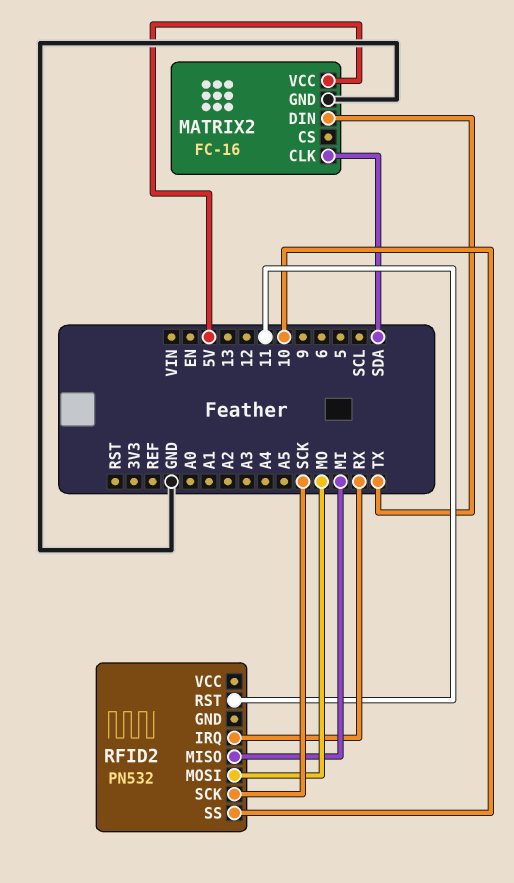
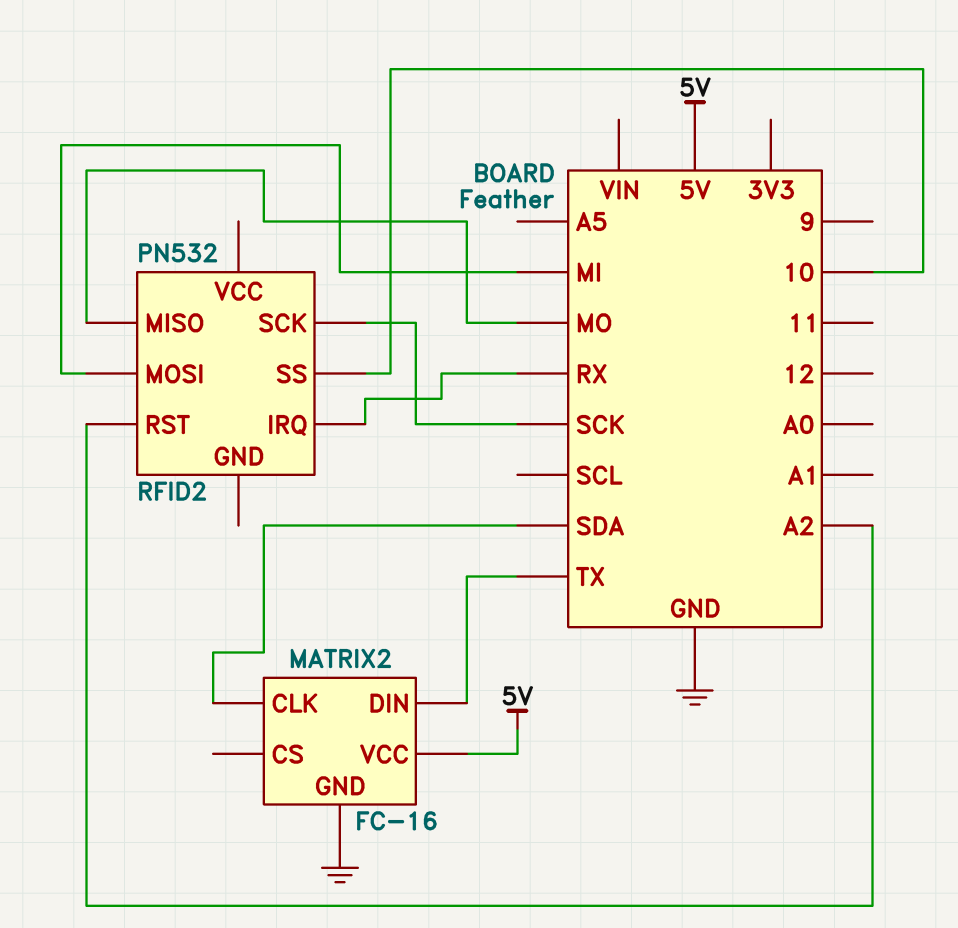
RFID2 pin MISO: MI -> MO
RFID2 pin MOSI: MO -> MI
RFID2 pin RST: 11 -> A2

